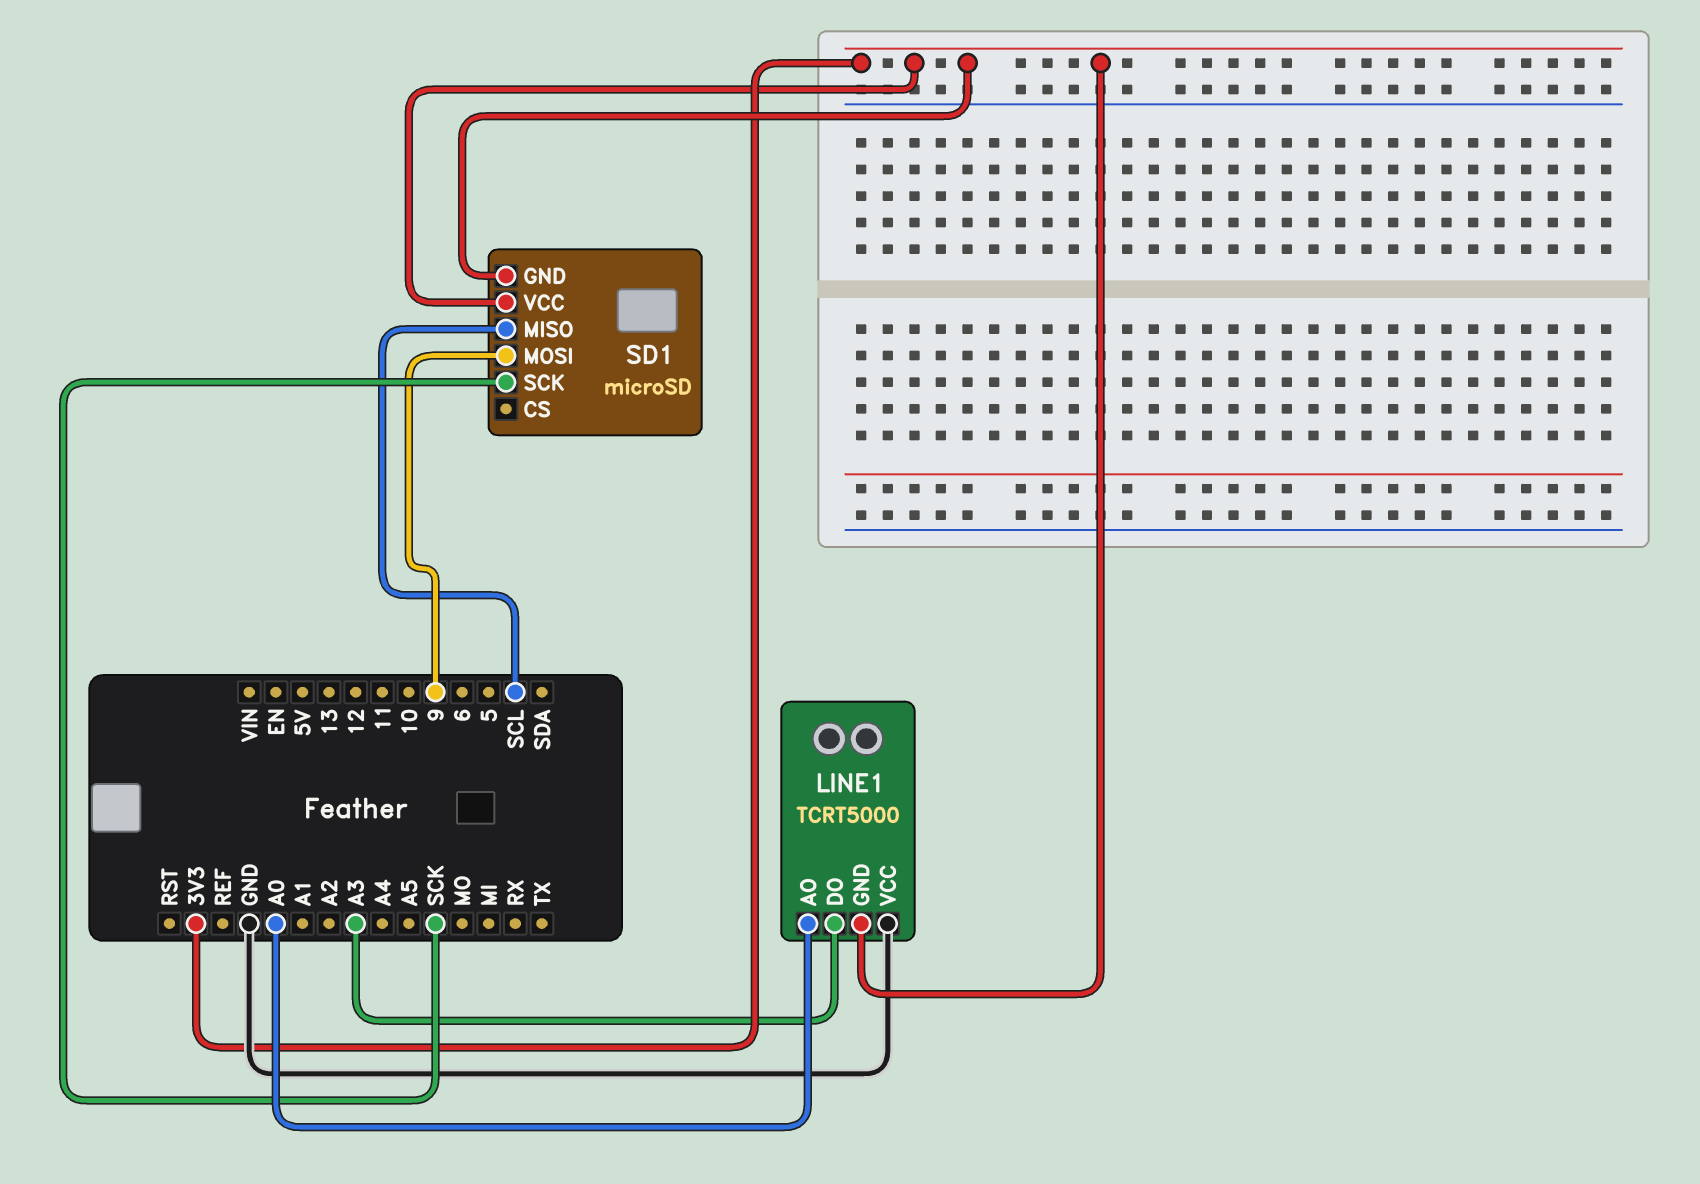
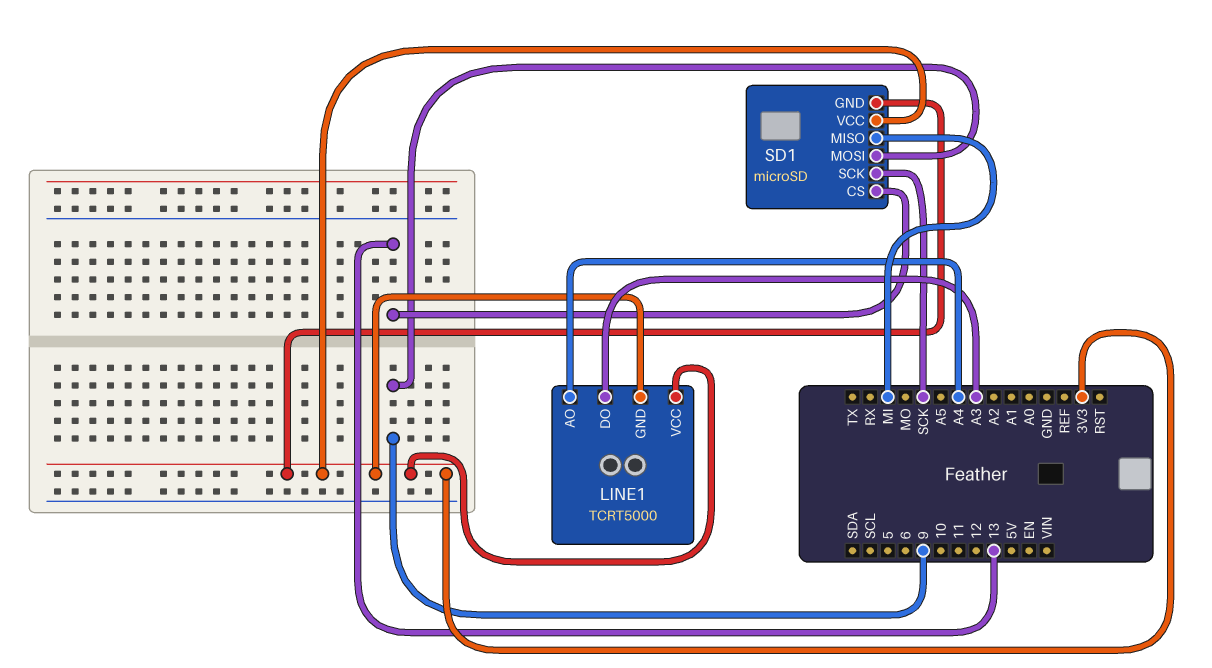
LINE1 pin AO: A0 -> A4
LINE1 pin VCC: GND -> 3V3
SD1 pin CS: none -> 13
SD1 pin MISO: SCL -> MI

